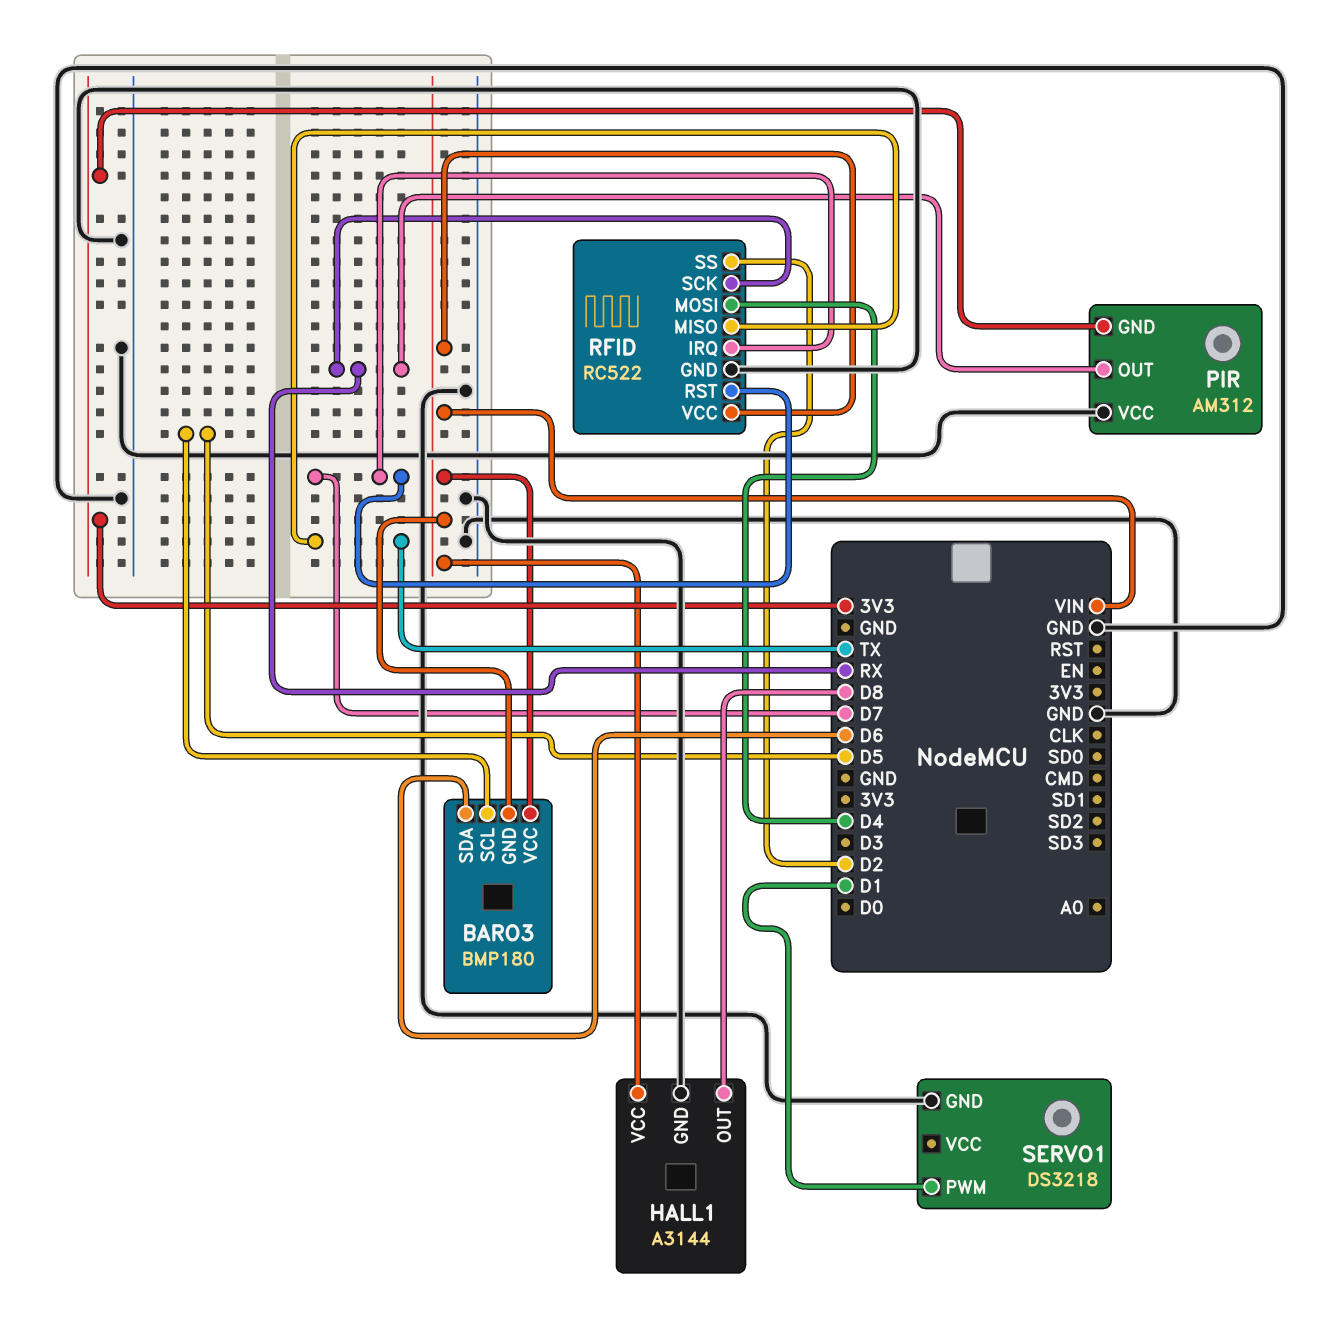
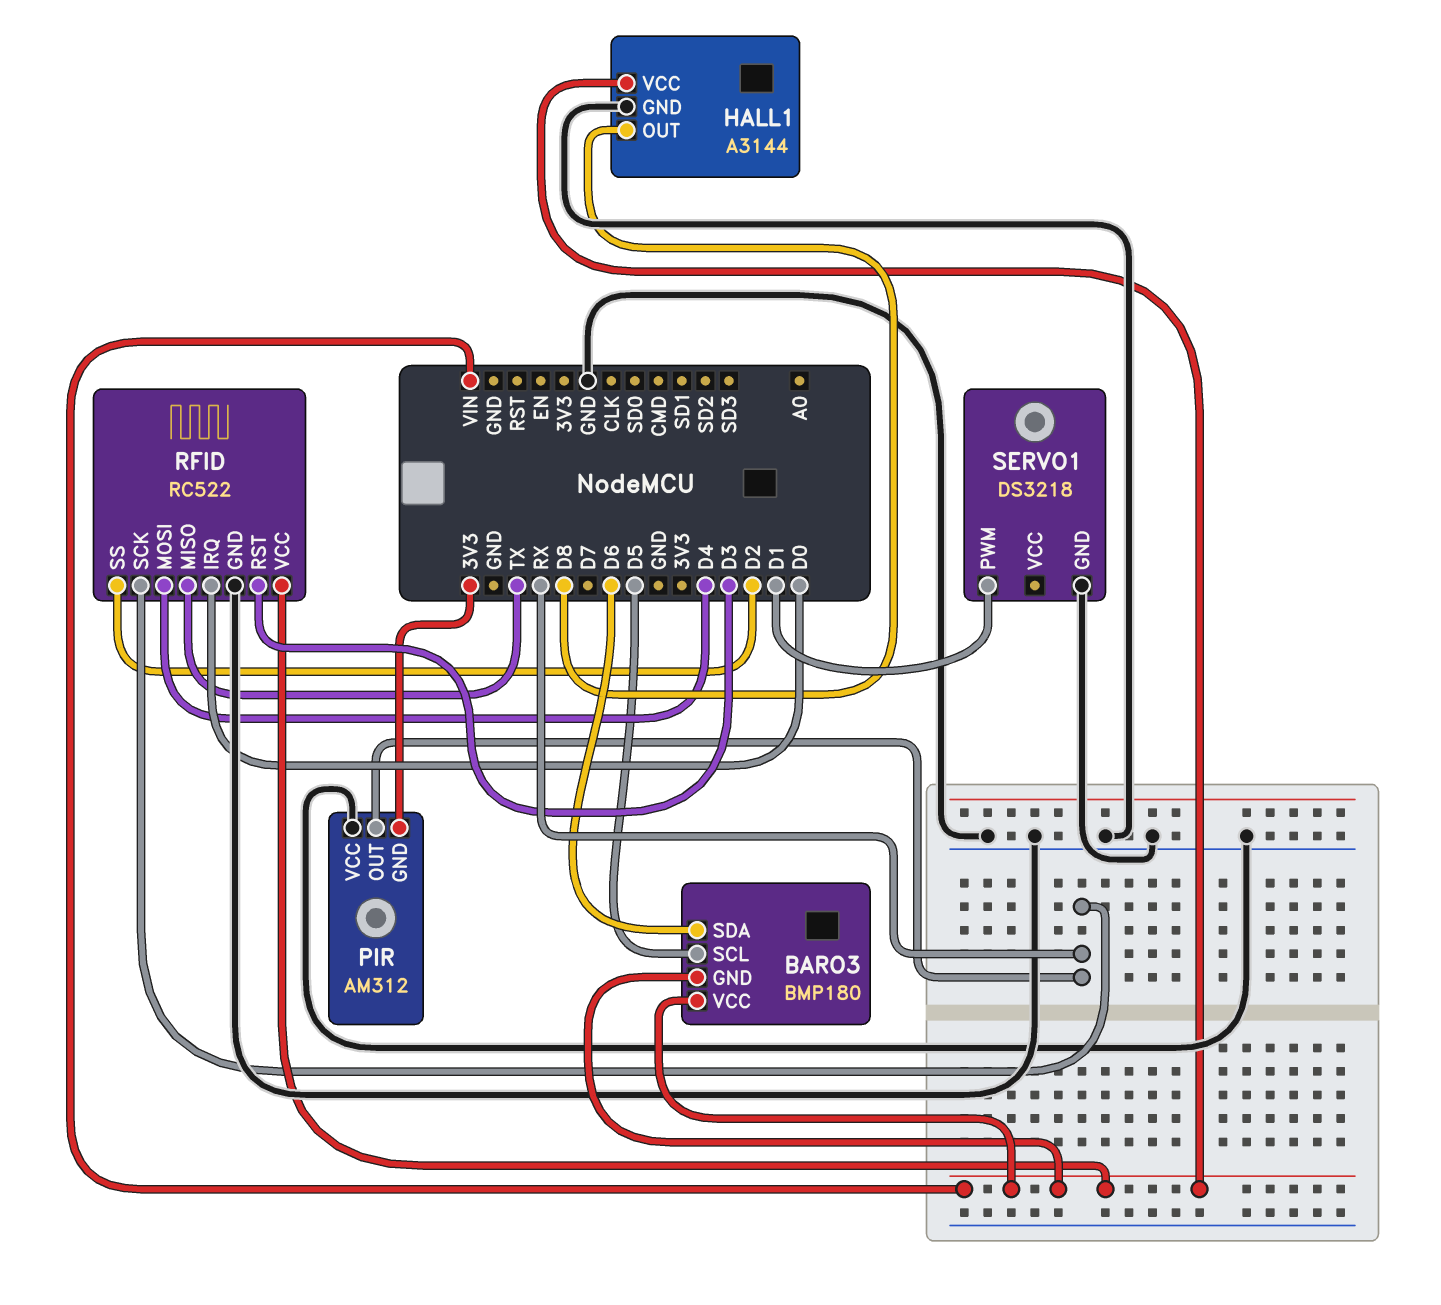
RFID pin IRQ: D7 -> D0
RFID pin RST: D7 -> D3

